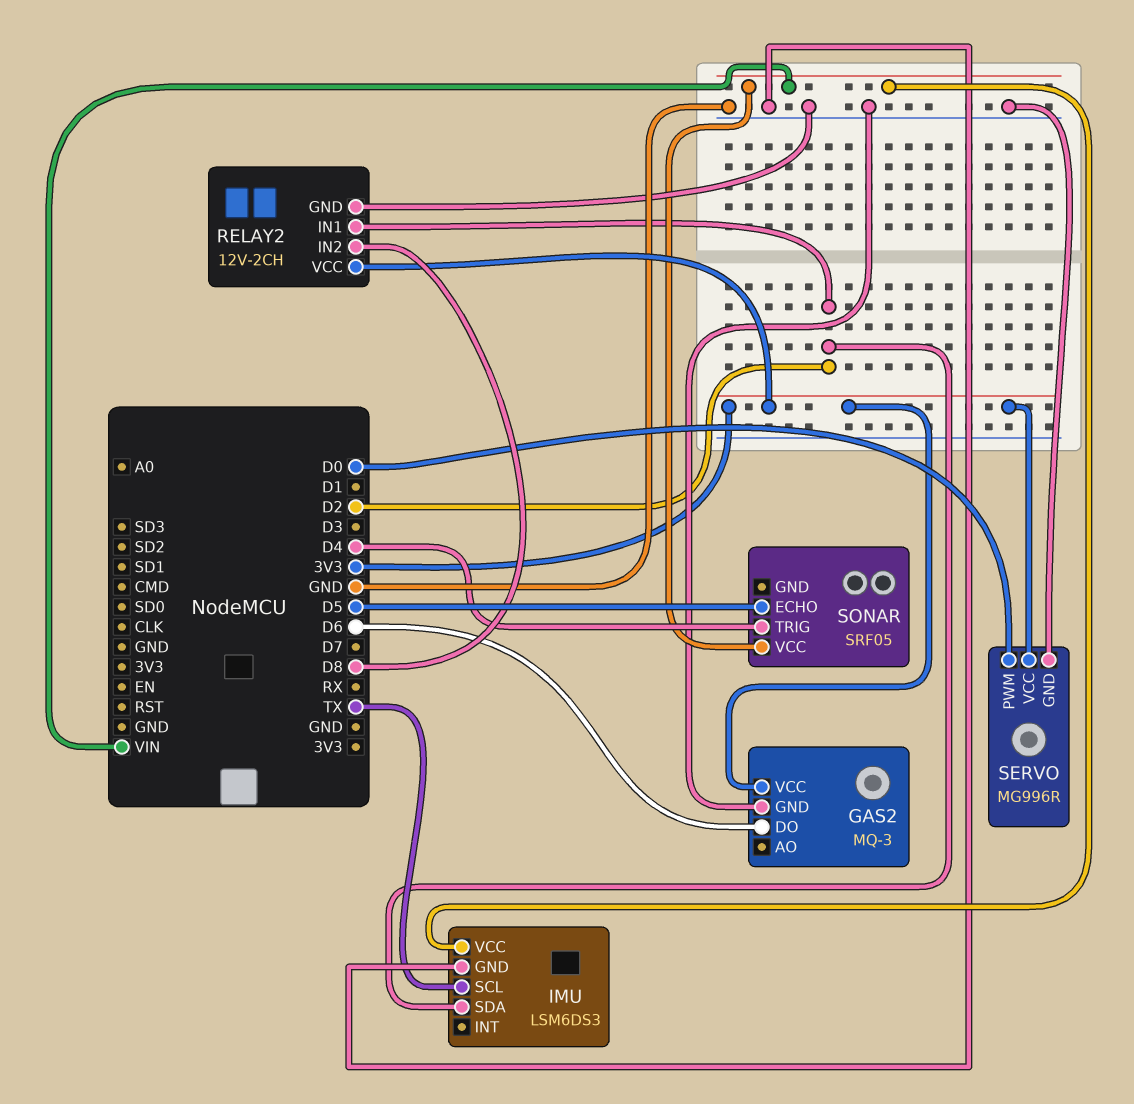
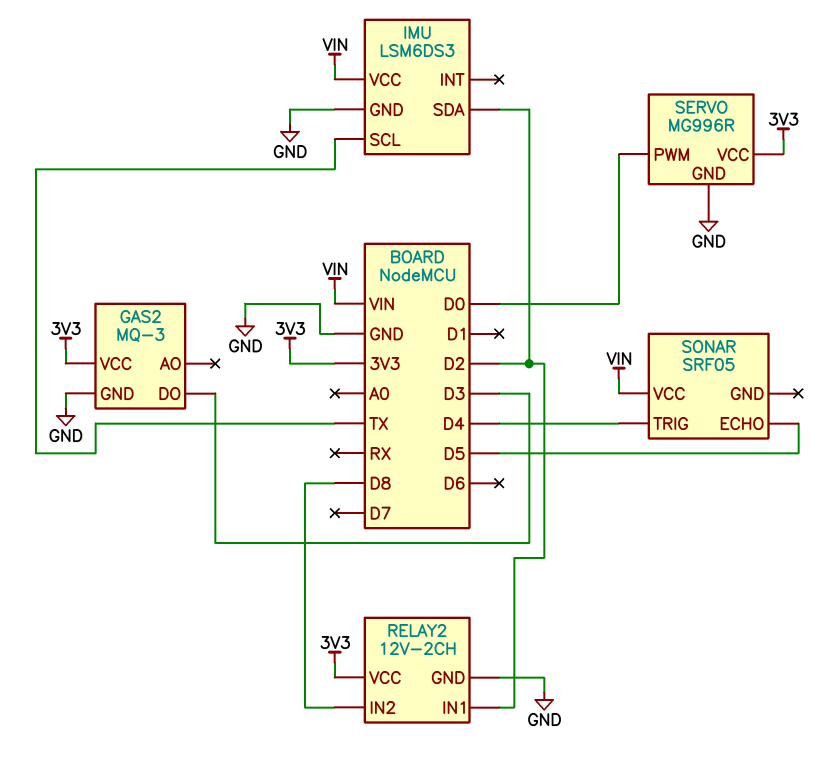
GAS2 pin DO: D6 -> D3

